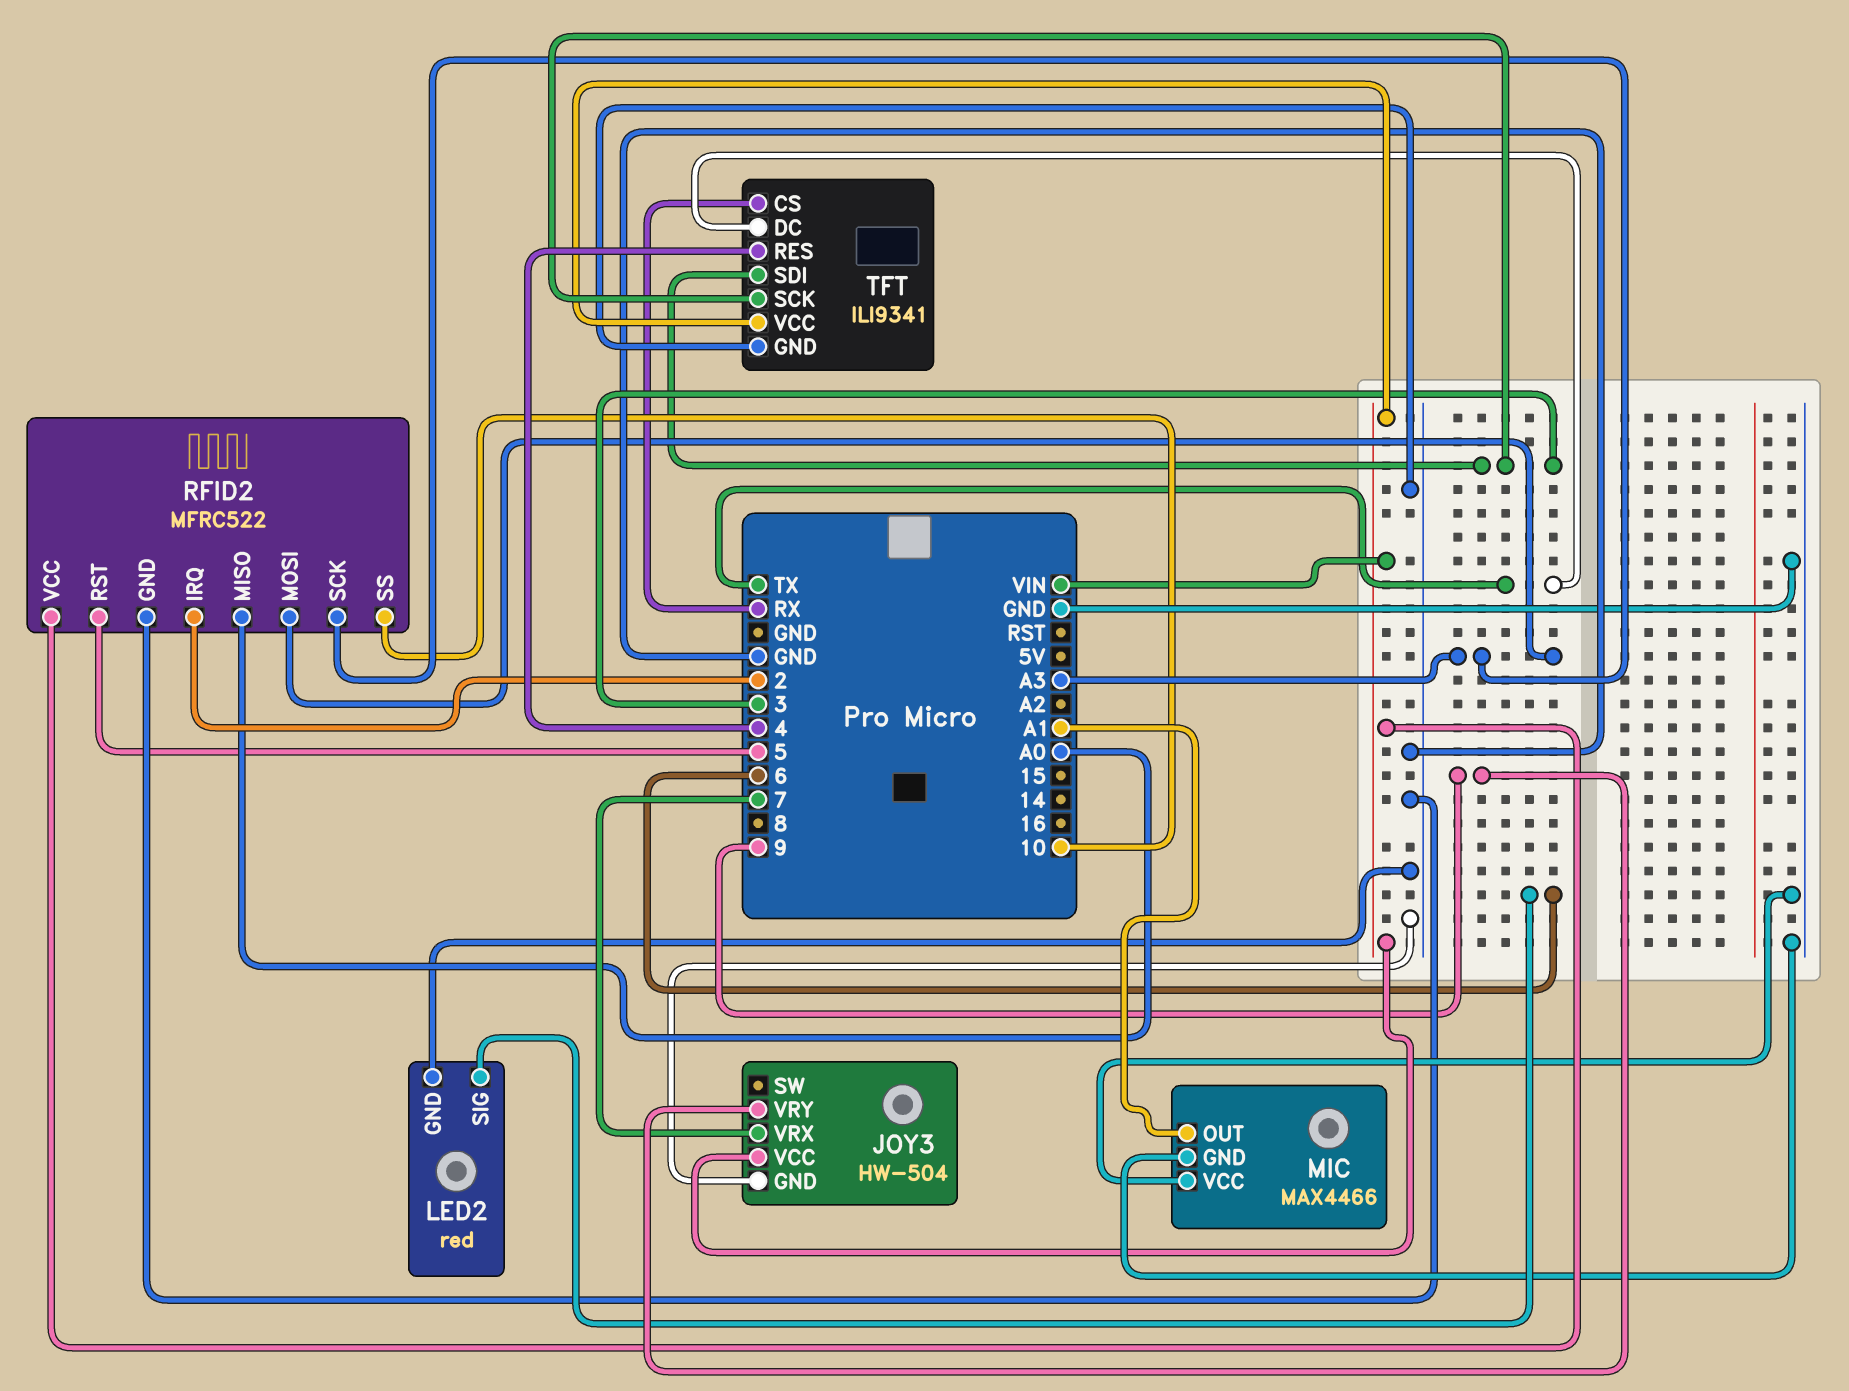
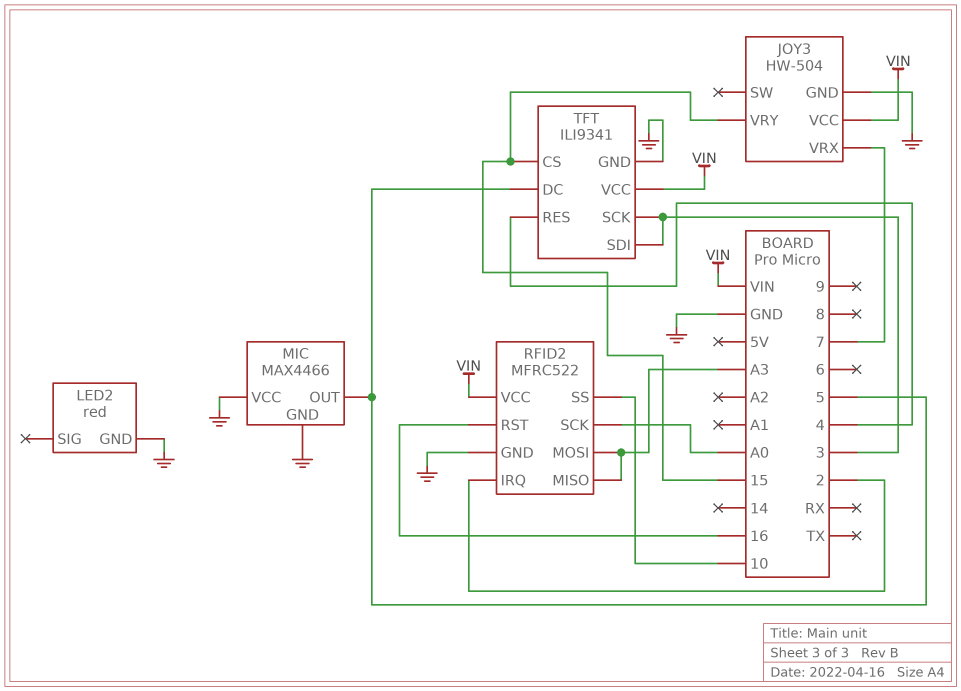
JOY3 pin VRY: 9 -> 15
LED2 pin SIG: 6 -> none
MIC pin OUT: A1 -> 5
RFID2 pin MISO: A0 -> A3
RFID2 pin RST: 5 -> 16
RFID2 pin SCK: A3 -> A0
TFT pin CS: RX -> 15
TFT pin DC: TX -> 5

